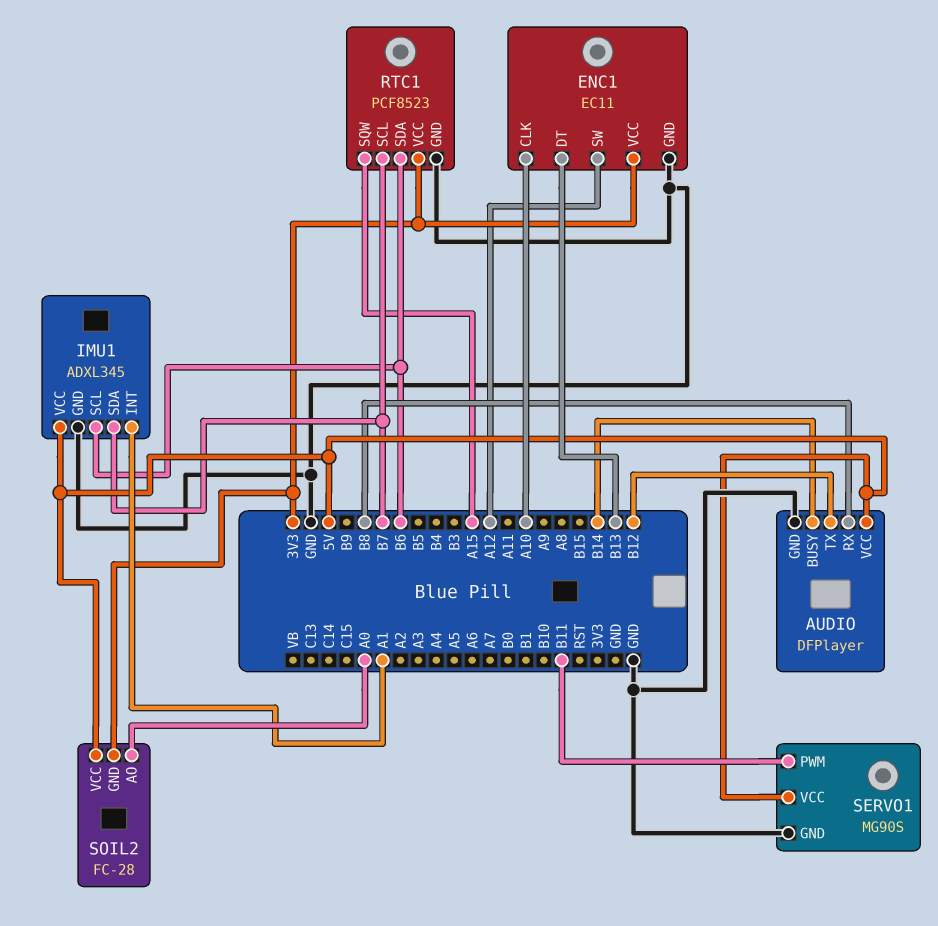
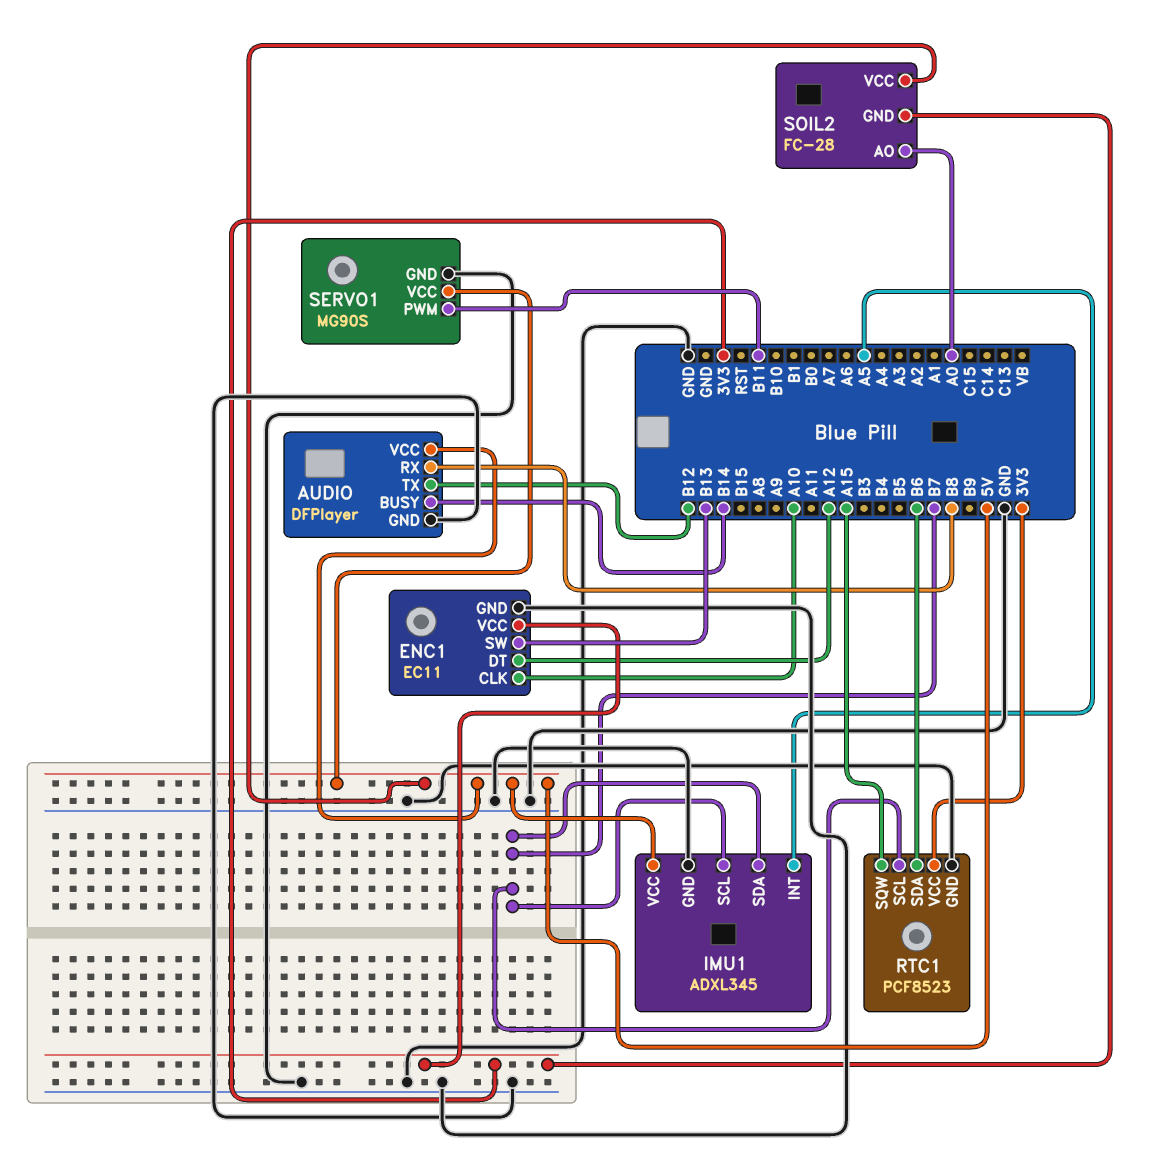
ENC1 pin DT: B13 -> A12
ENC1 pin SW: A12 -> B13
IMU1 pin INT: A1 -> A5
IMU1 pin SCL: B6 -> B7

